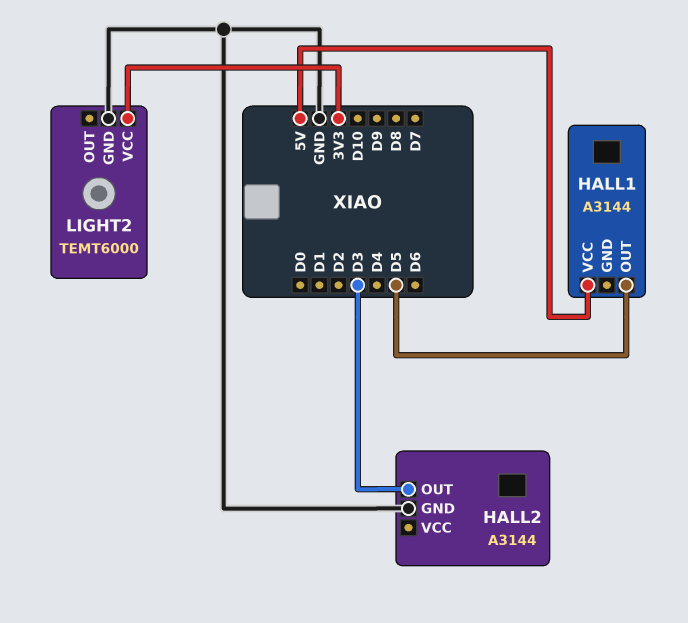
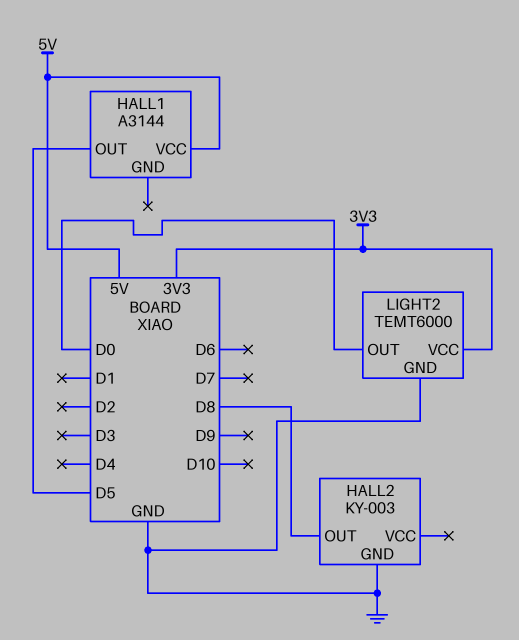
HALL2: A3144 -> KY-003
HALL2 pin OUT: D3 -> D8
LIGHT2 pin OUT: none -> D0

